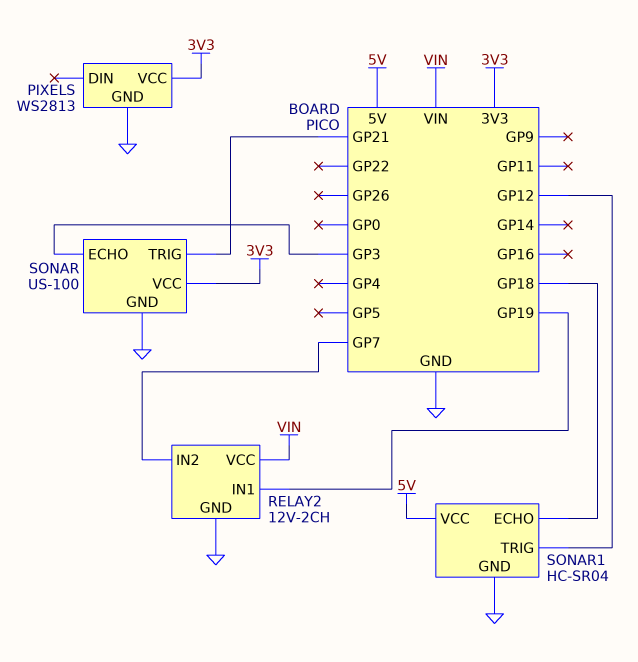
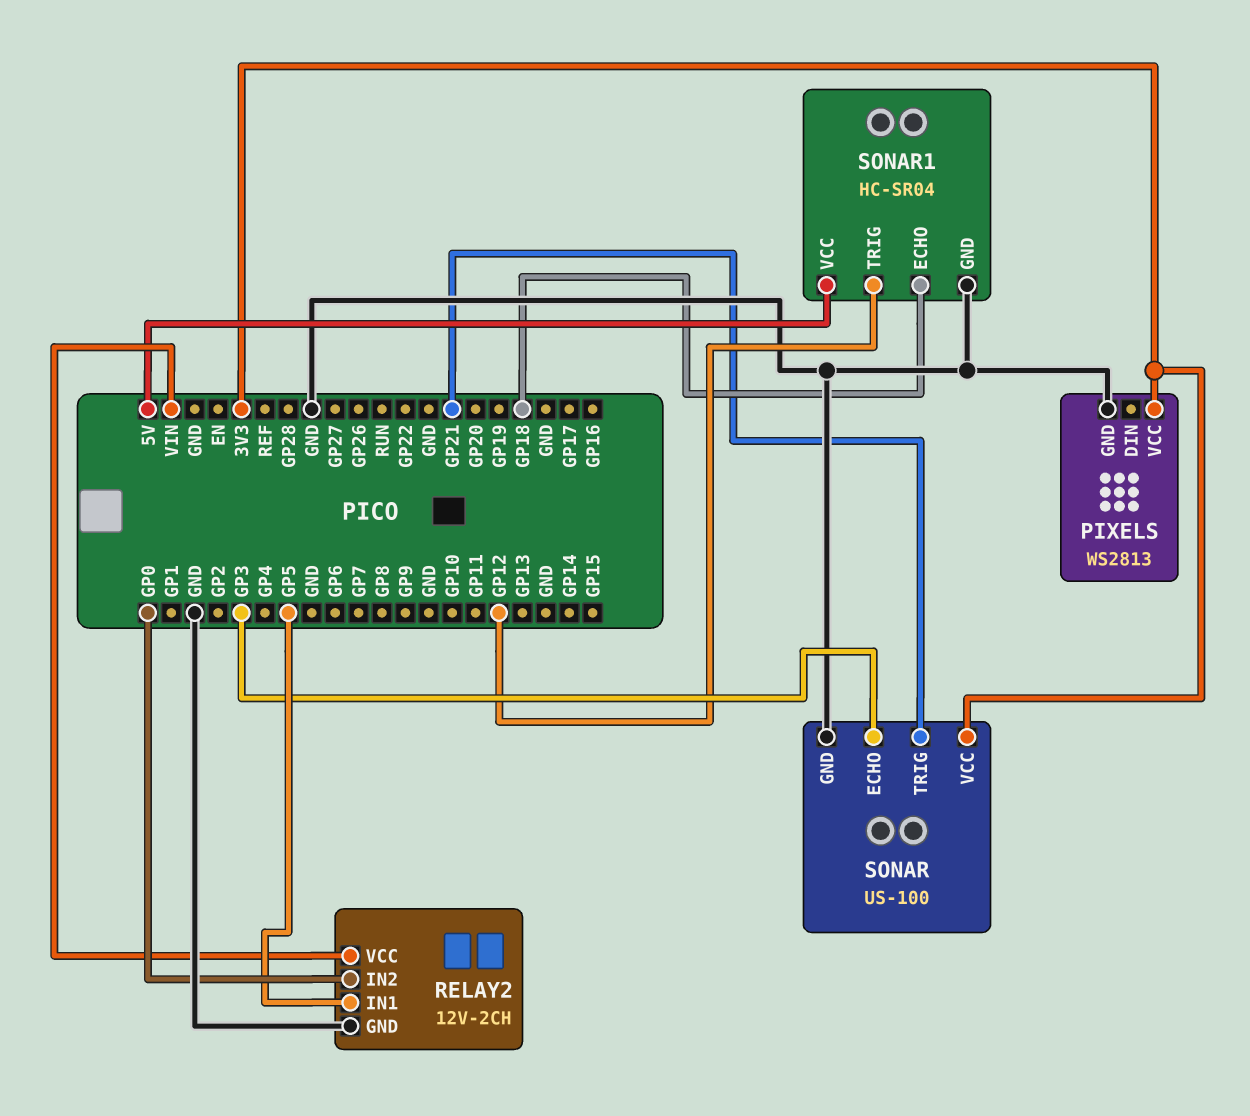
RELAY2 pin IN1: GP19 -> GP5
RELAY2 pin IN2: GP7 -> GP0

